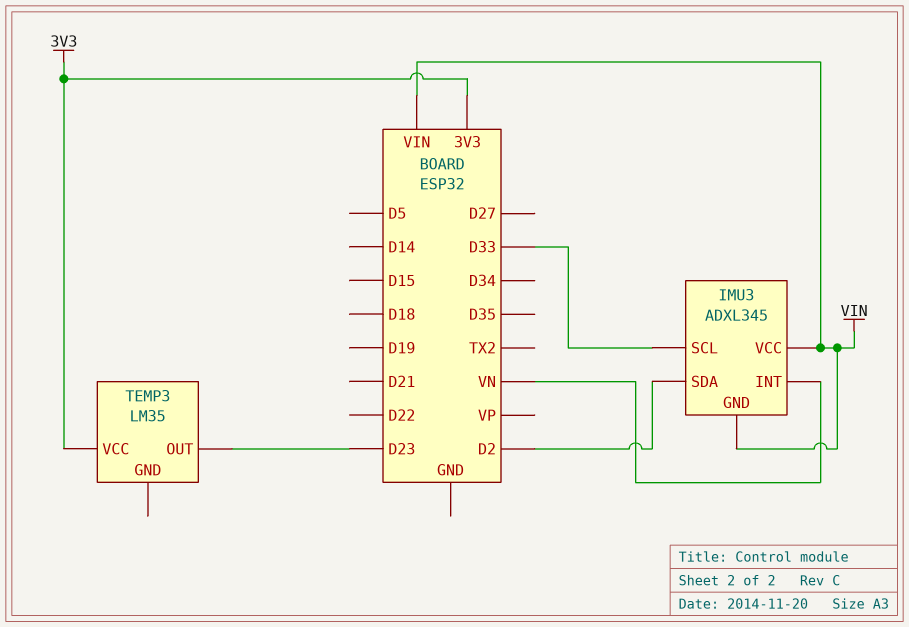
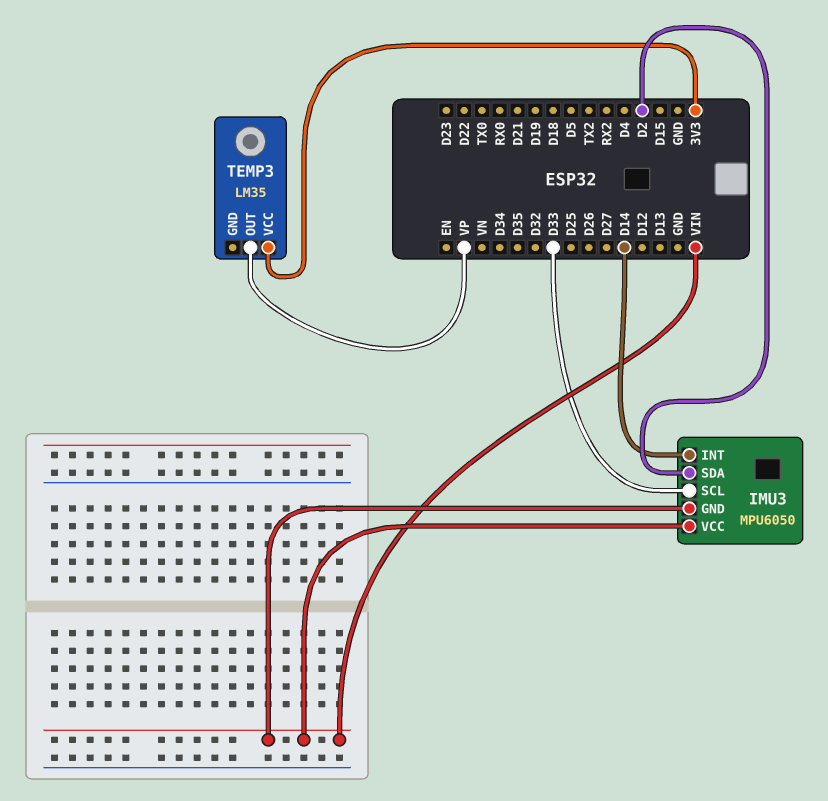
IMU3: ADXL345 -> MPU6050
IMU3 pin INT: VN -> D14
TEMP3 pin OUT: D23 -> VP

